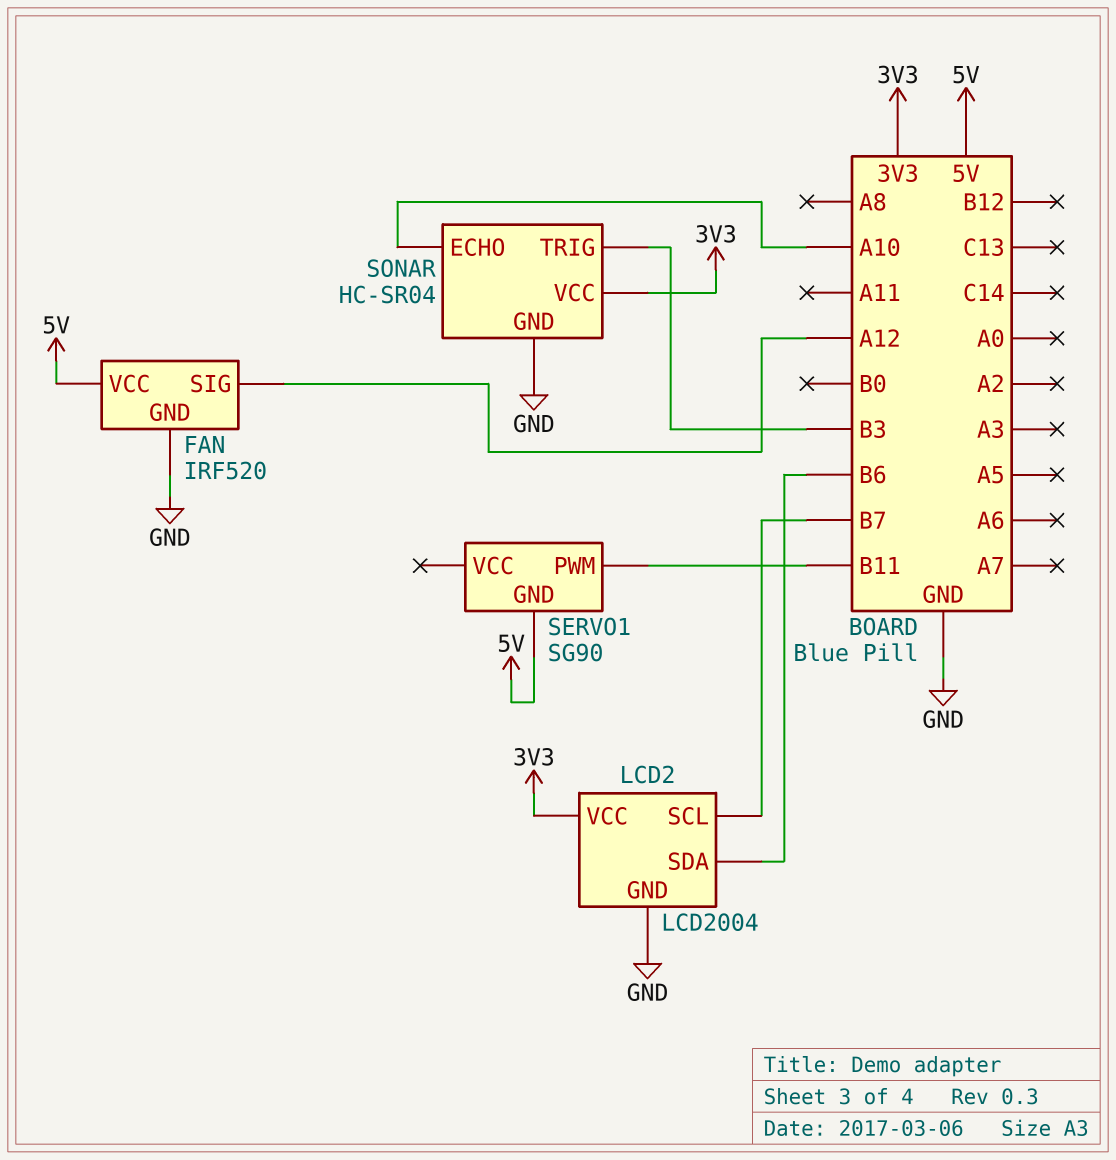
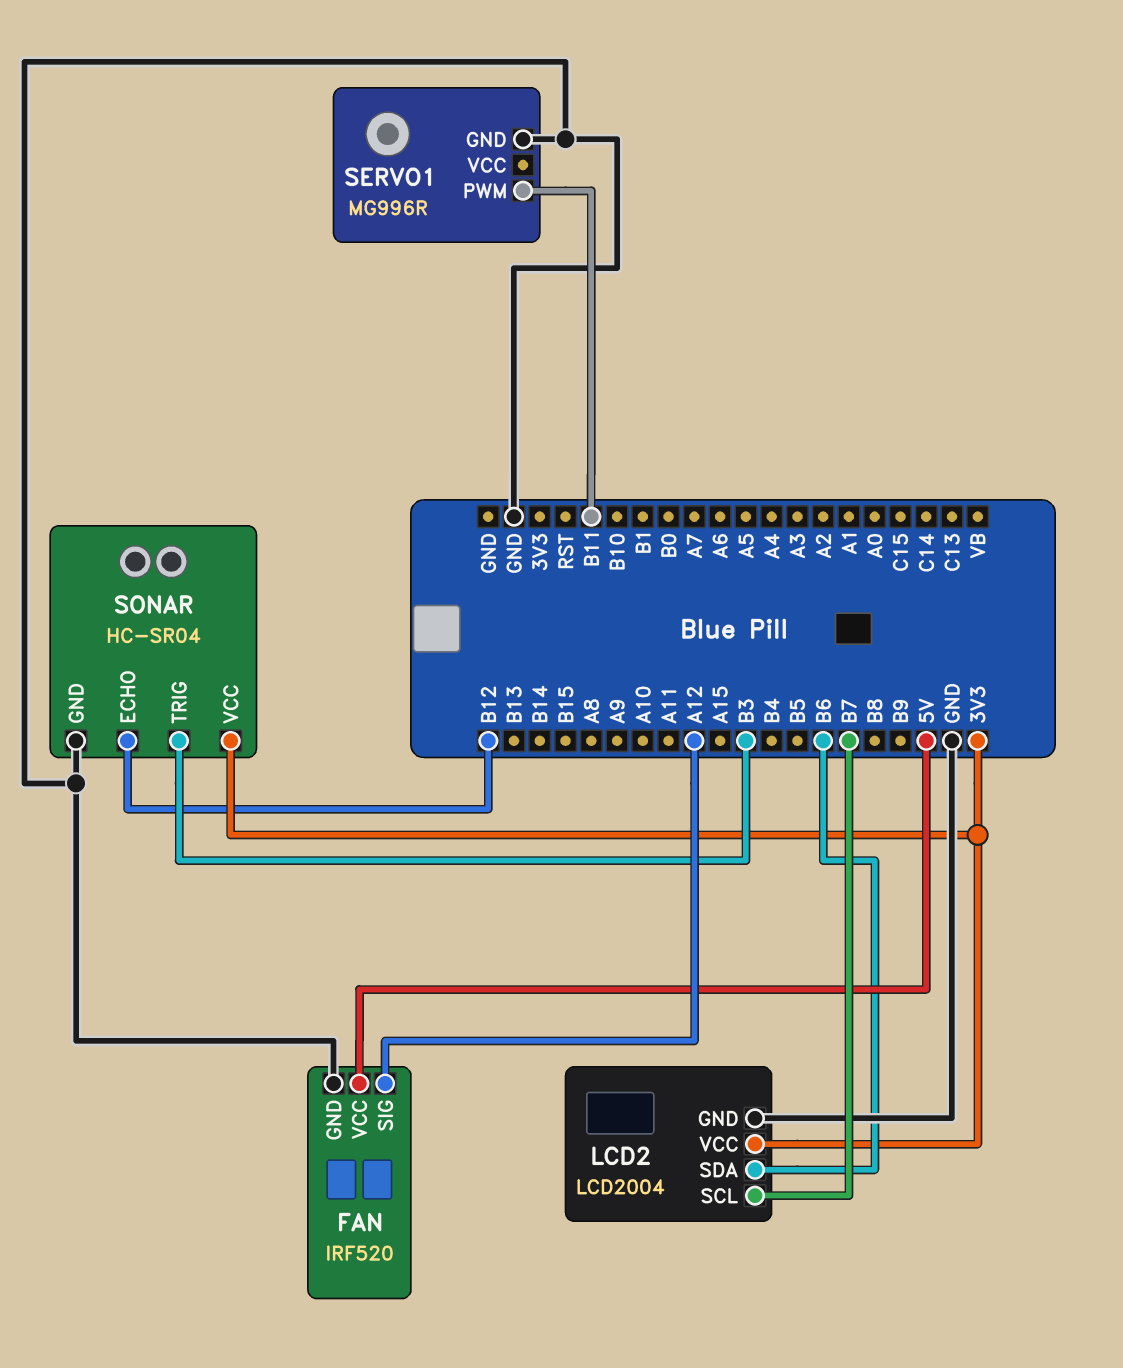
SERVO1: SG90 -> MG996R
SERVO1 pin GND: 5V -> GND
SONAR pin ECHO: A10 -> B12

